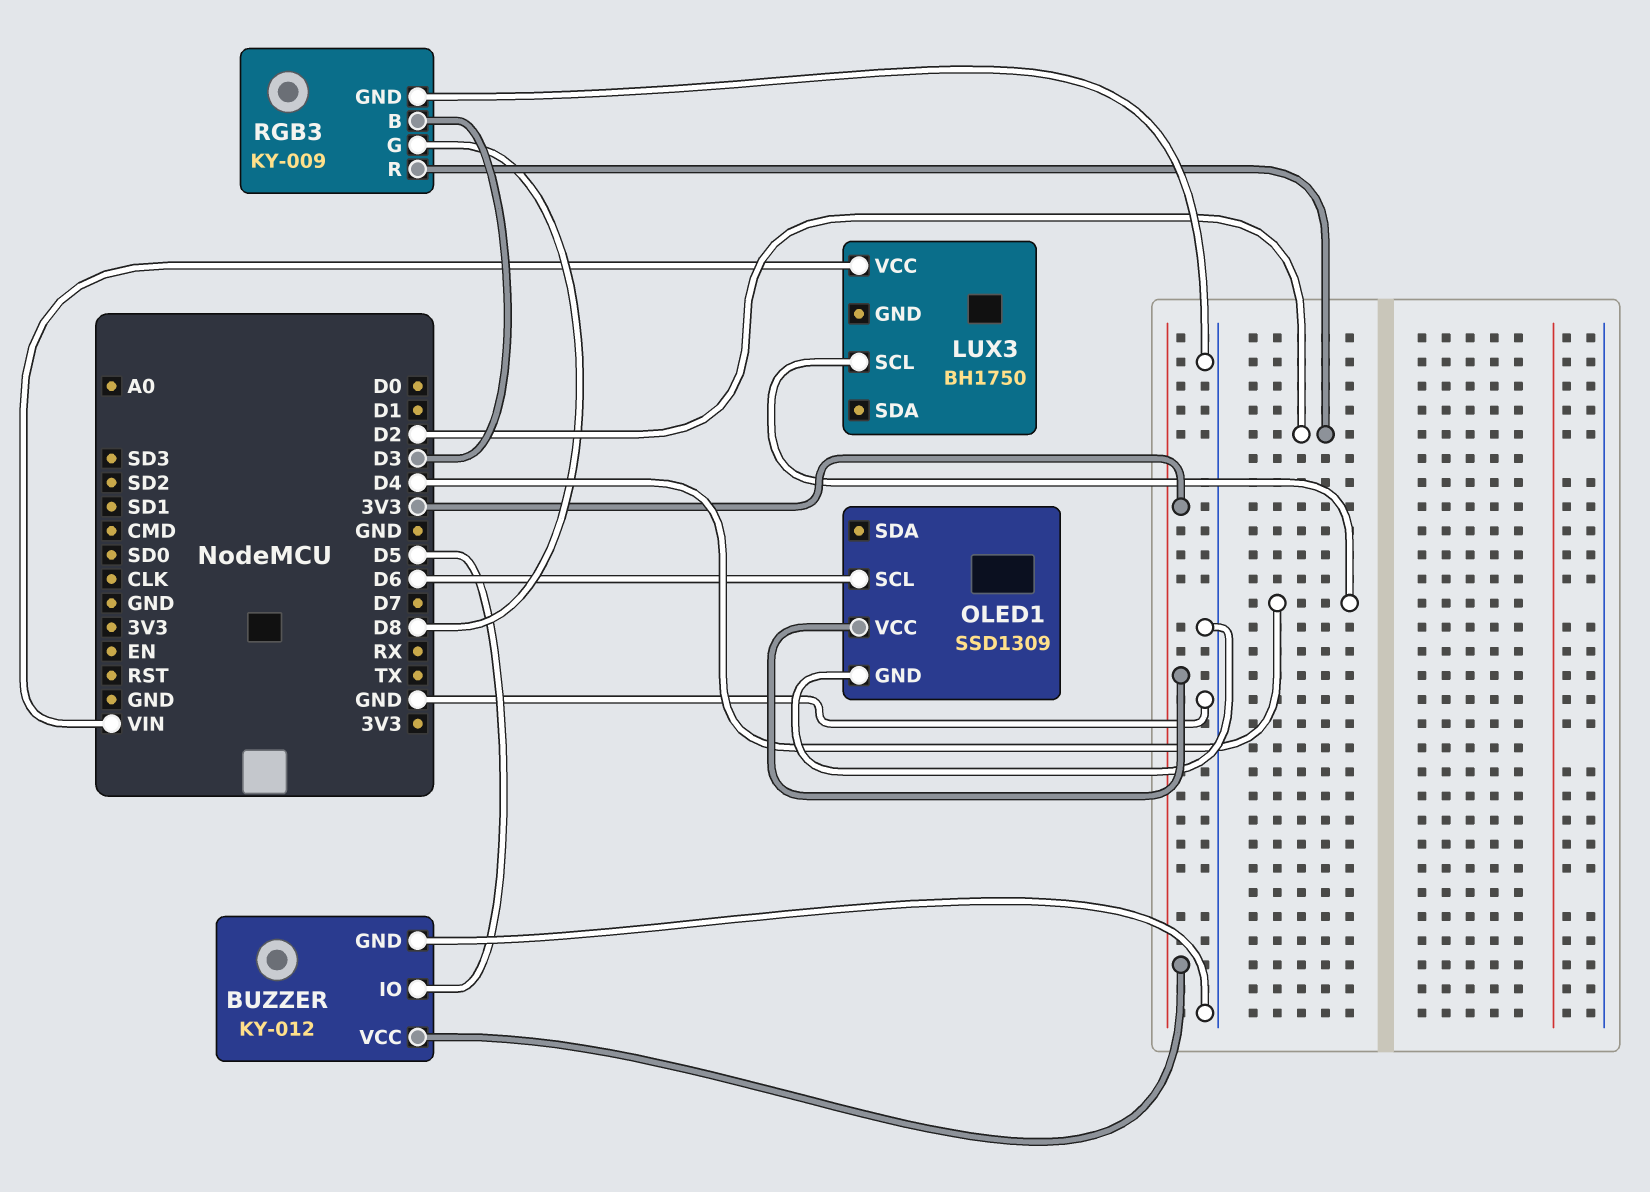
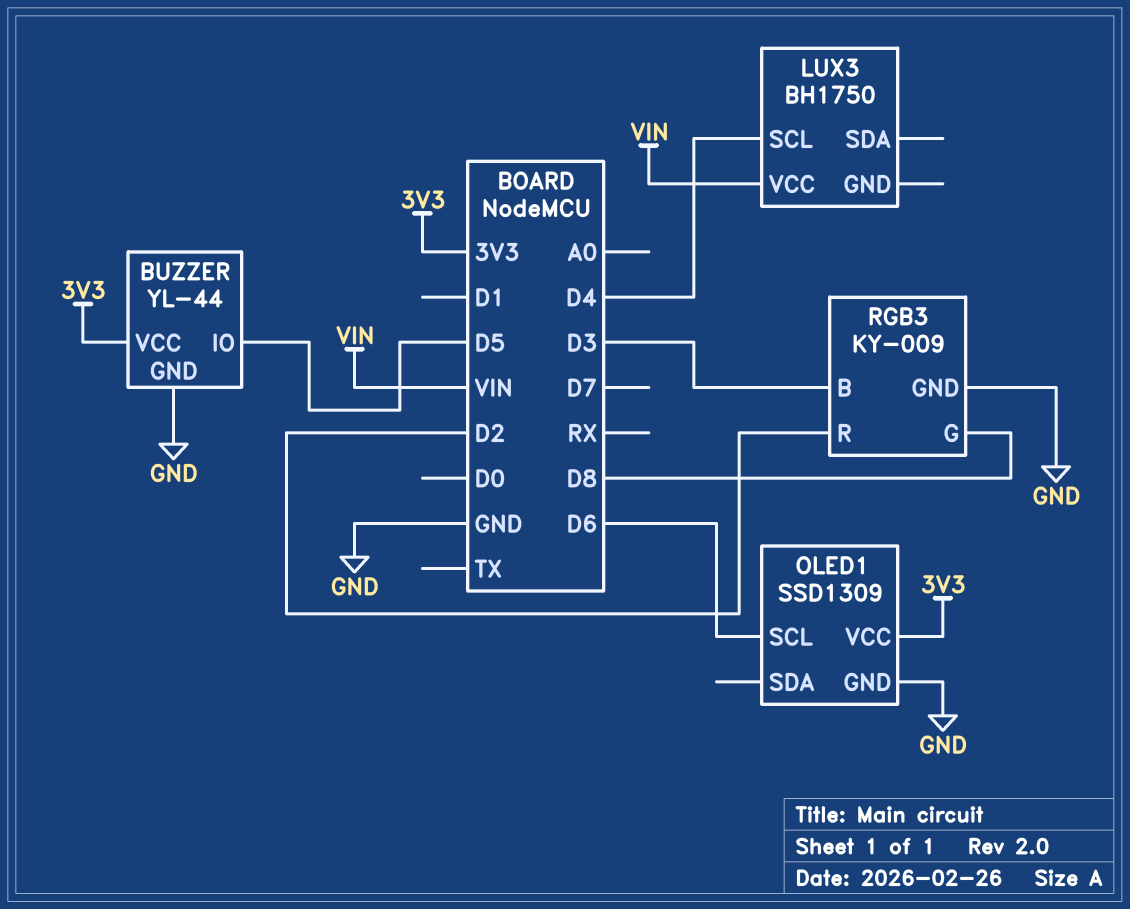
BUZZER: KY-012 -> YL-44

